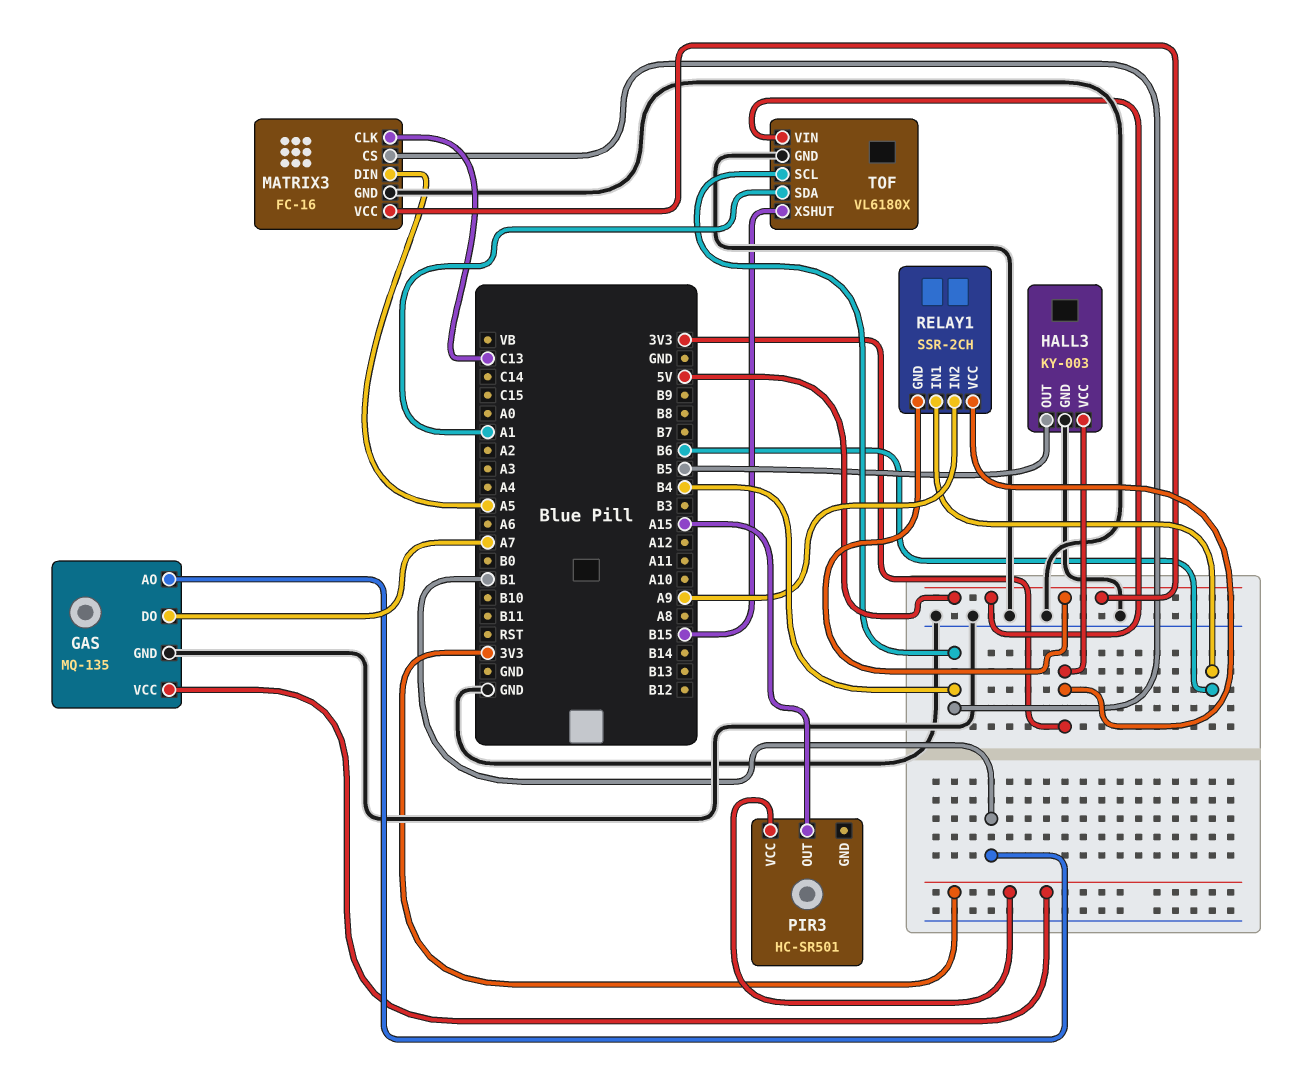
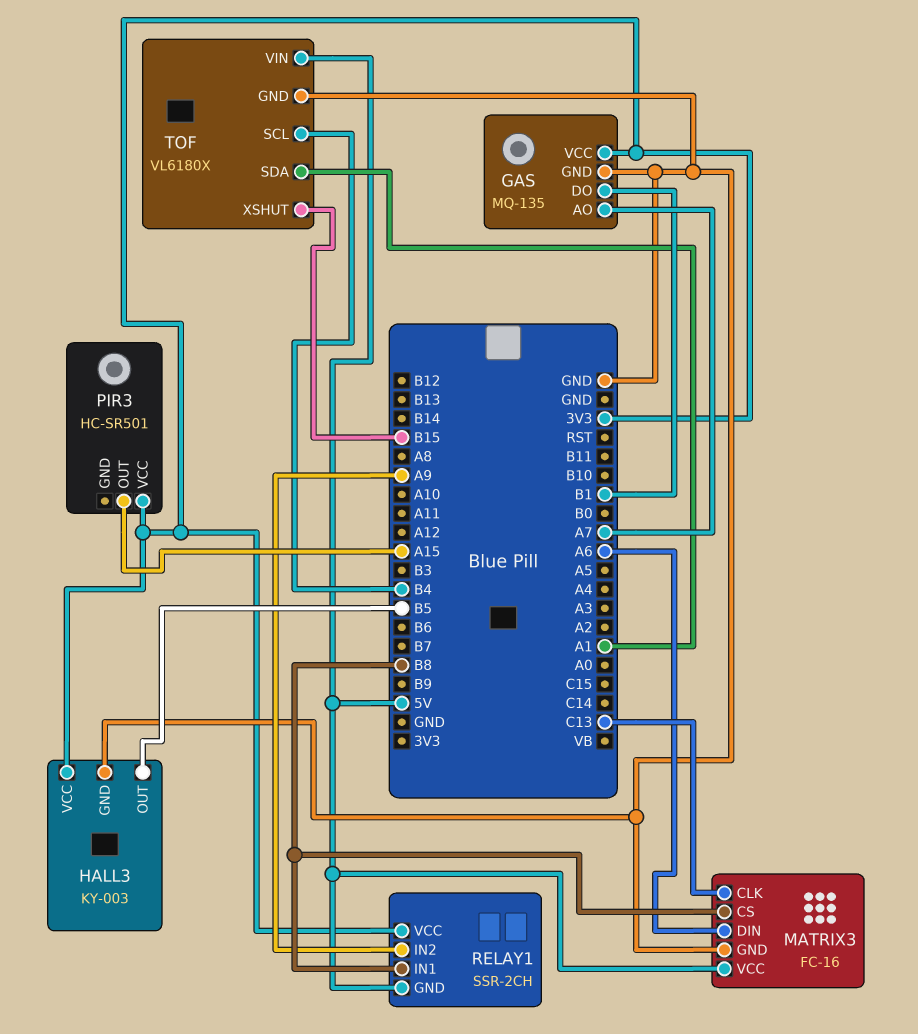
GAS pin AO: B1 -> A7
GAS pin DO: A7 -> B1
MATRIX3 pin CS: B4 -> B8
MATRIX3 pin DIN: A5 -> A6
RELAY1 pin IN1: B6 -> B8

